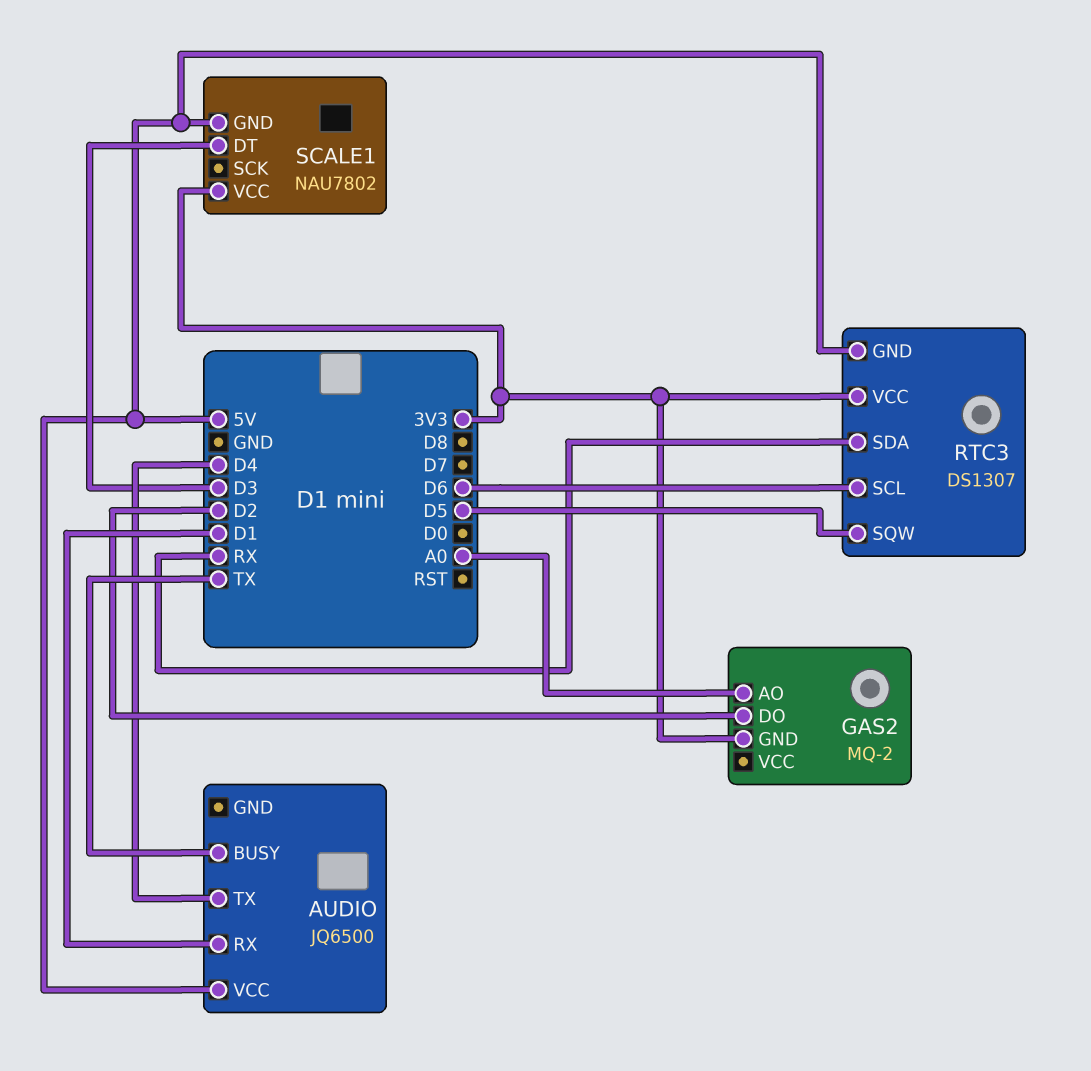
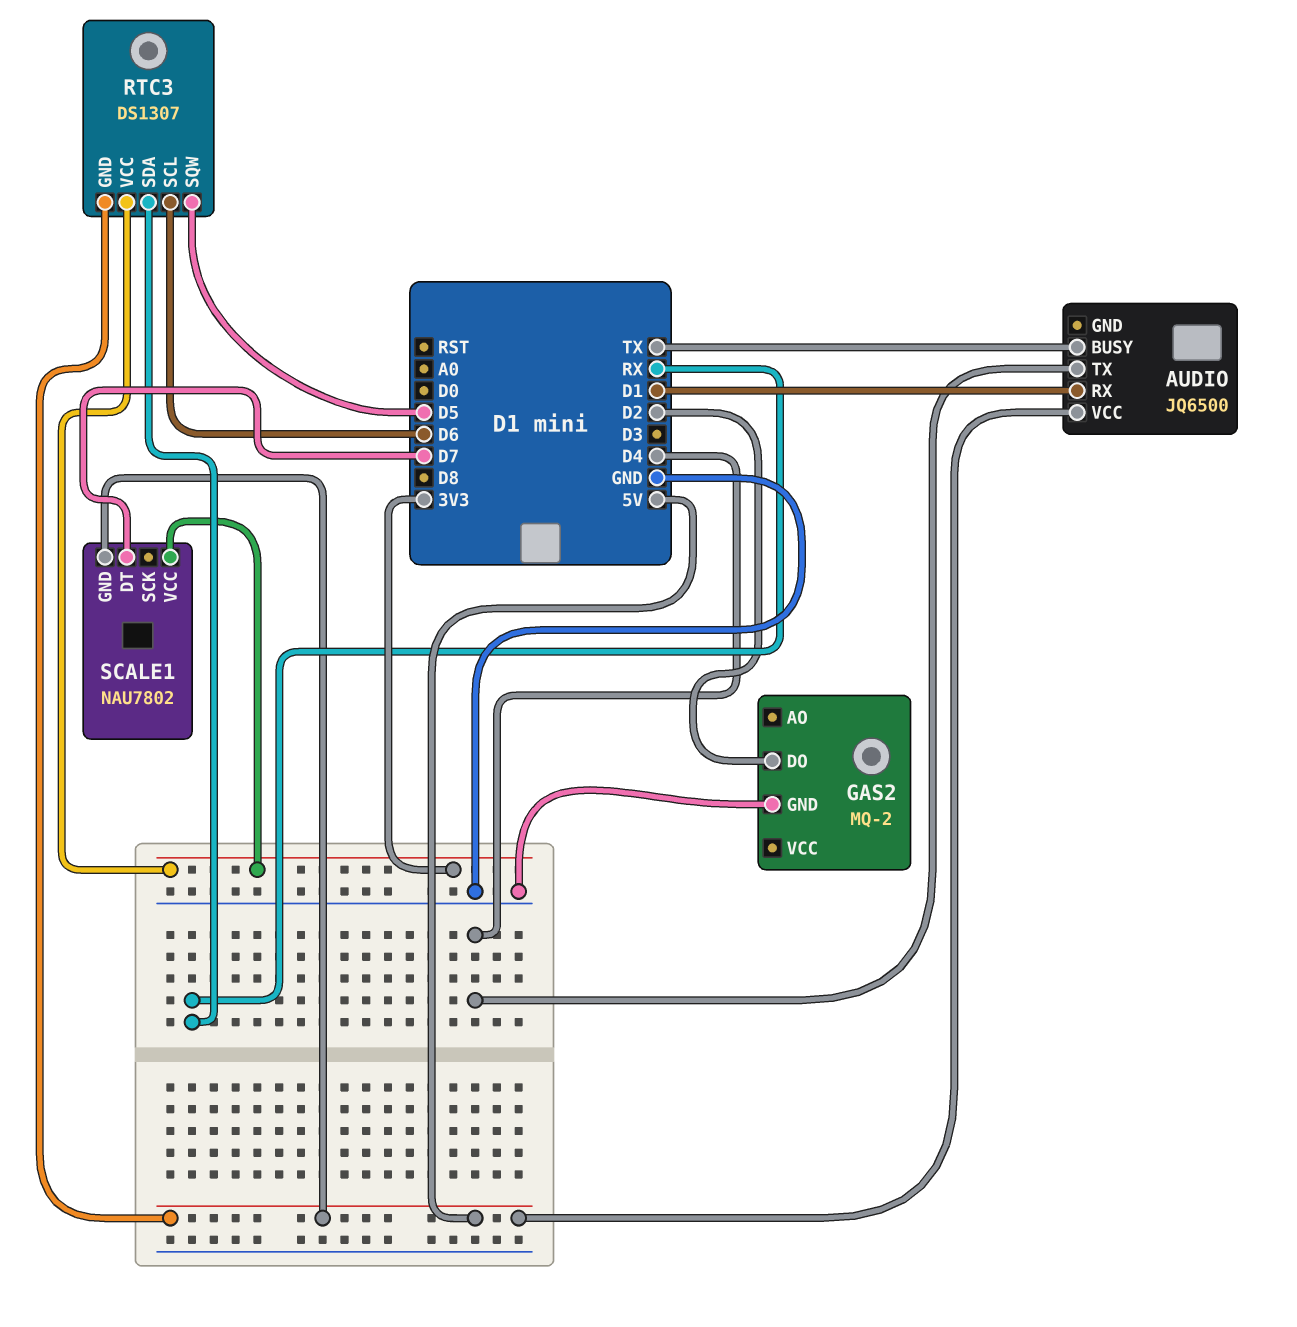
GAS2 pin AO: A0 -> none
GAS2 pin GND: 3V3 -> GND
SCALE1 pin DT: D3 -> D7

